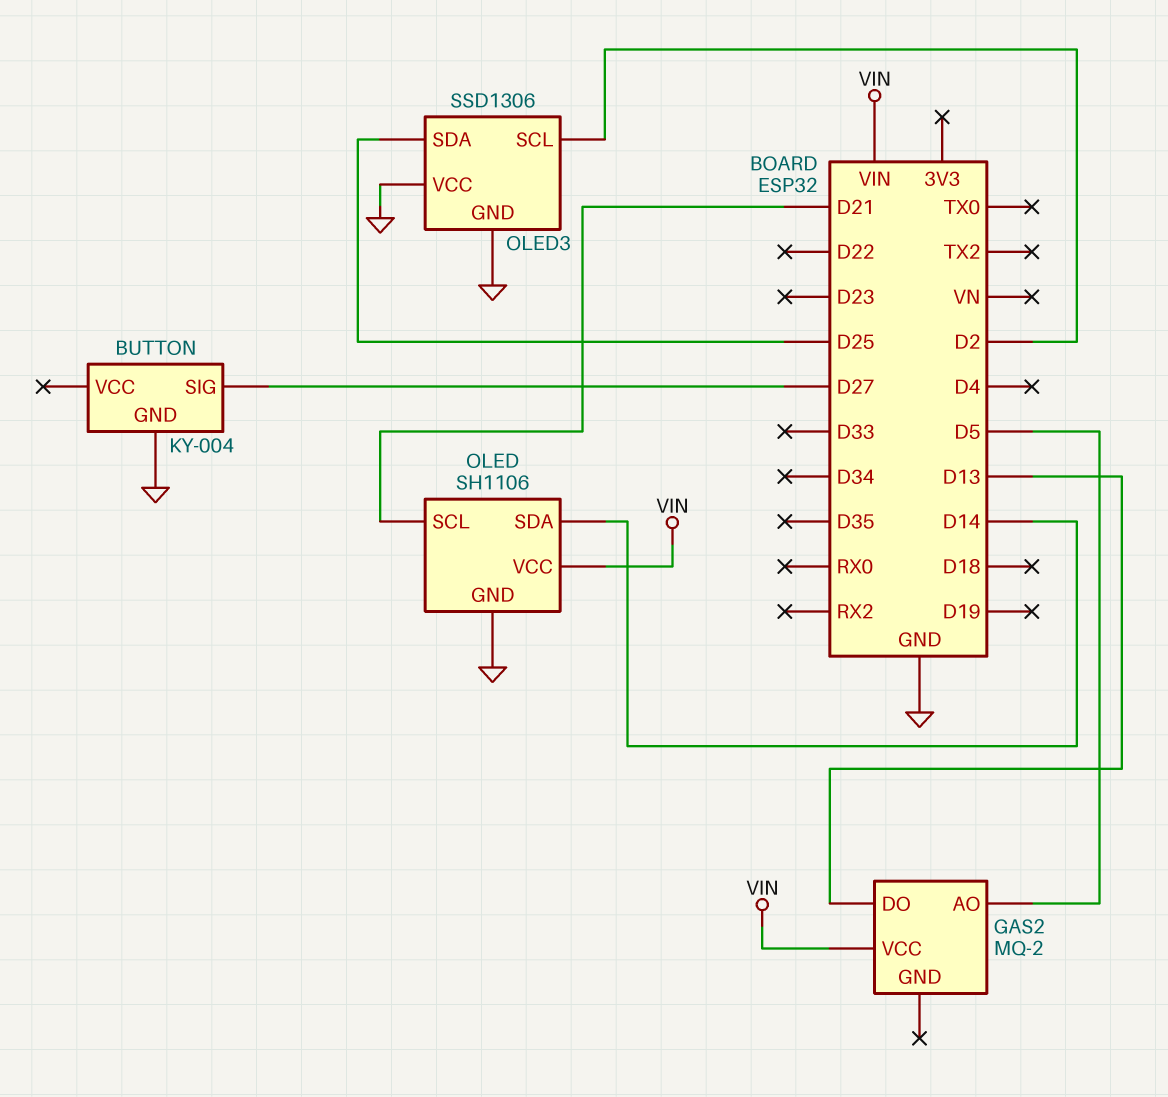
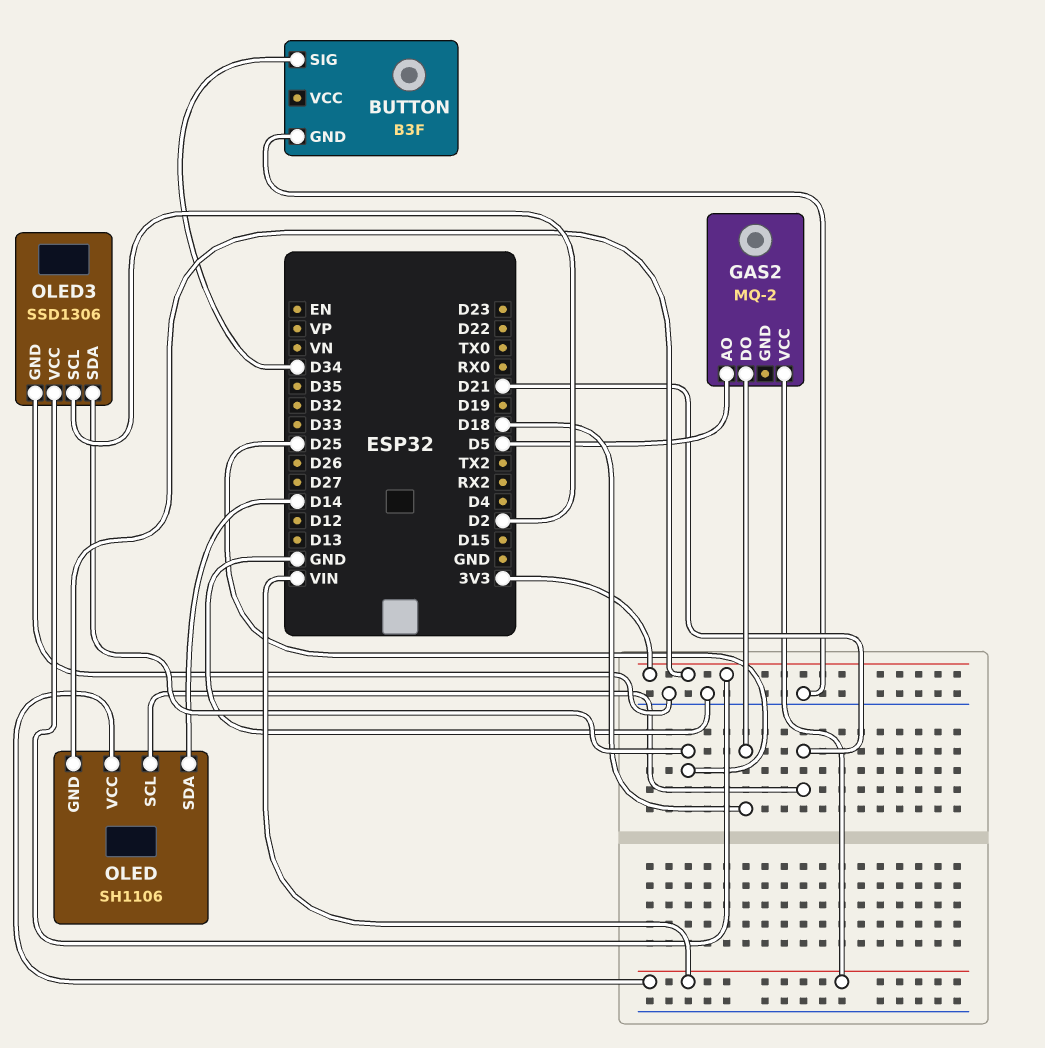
BUTTON: KY-004 -> B3F
BUTTON pin SIG: D27 -> D34
GAS2 pin DO: D13 -> D18
OLED pin GND: GND -> 3V3
OLED3 pin VCC: GND -> 3V3

